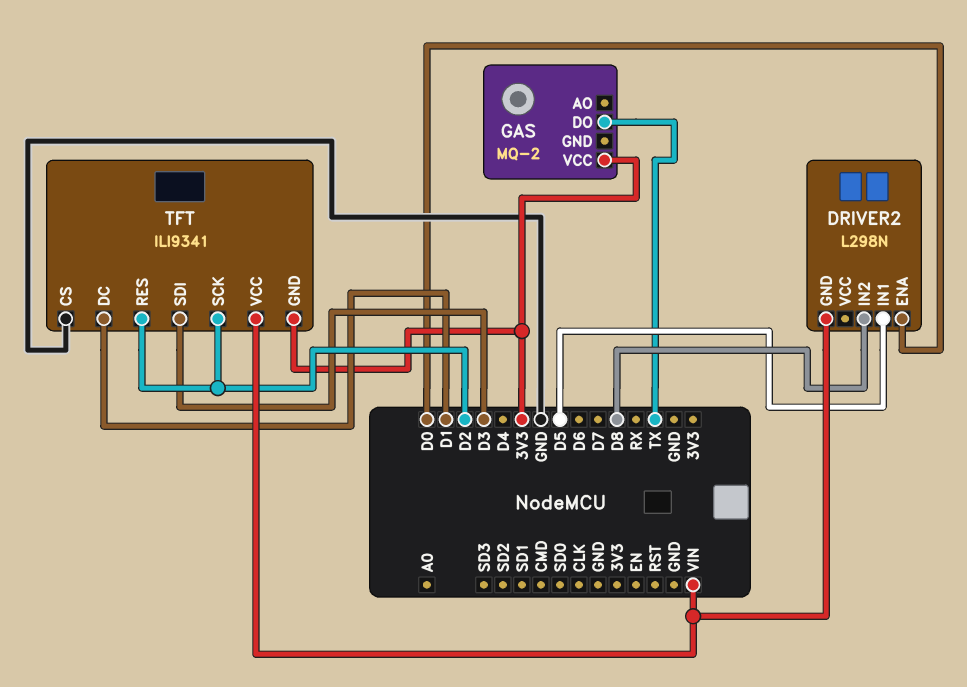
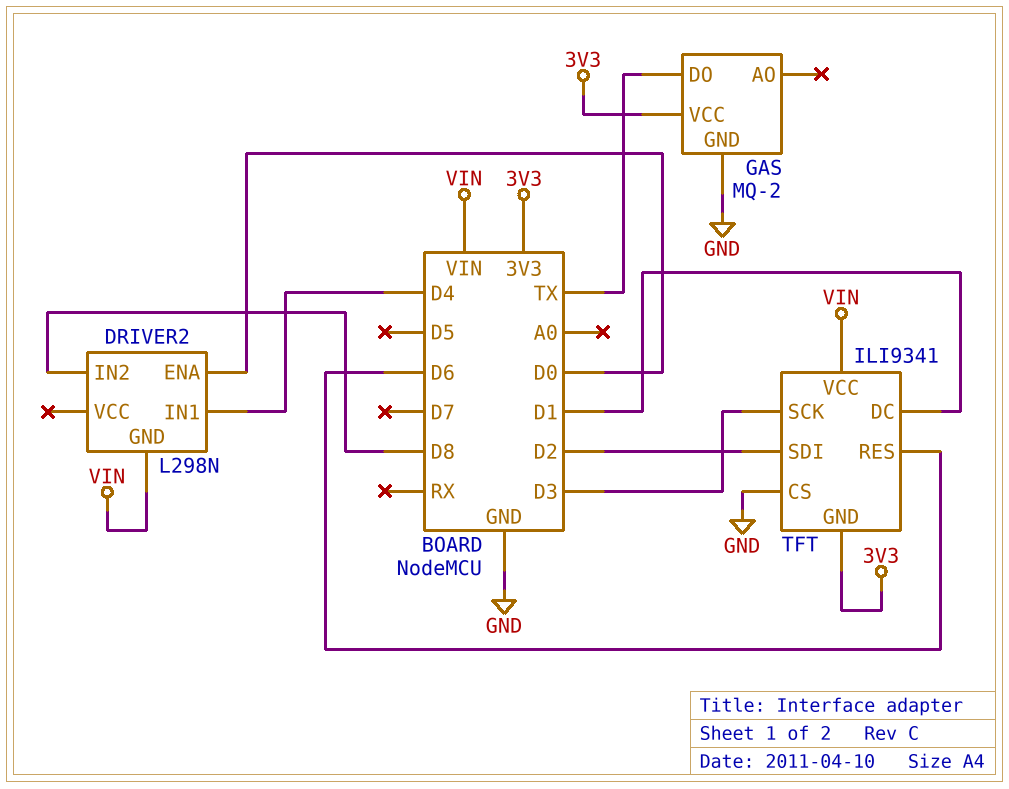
DRIVER2 pin IN1: D5 -> D4
GAS pin GND: none -> GND
TFT pin RES: D2 -> D6
TFT pin SCK: D2 -> D3
TFT pin SDI: D3 -> D2

